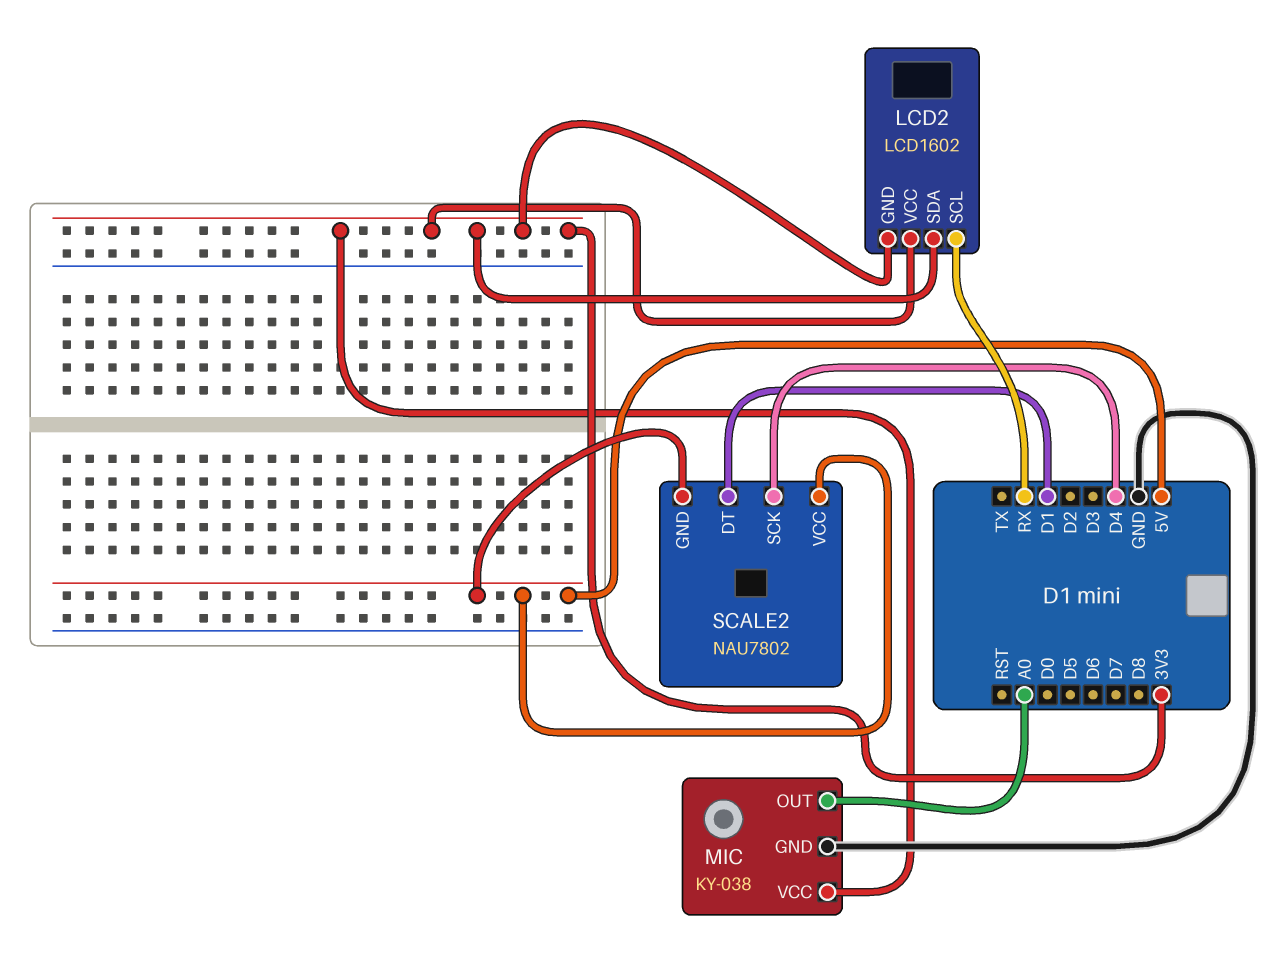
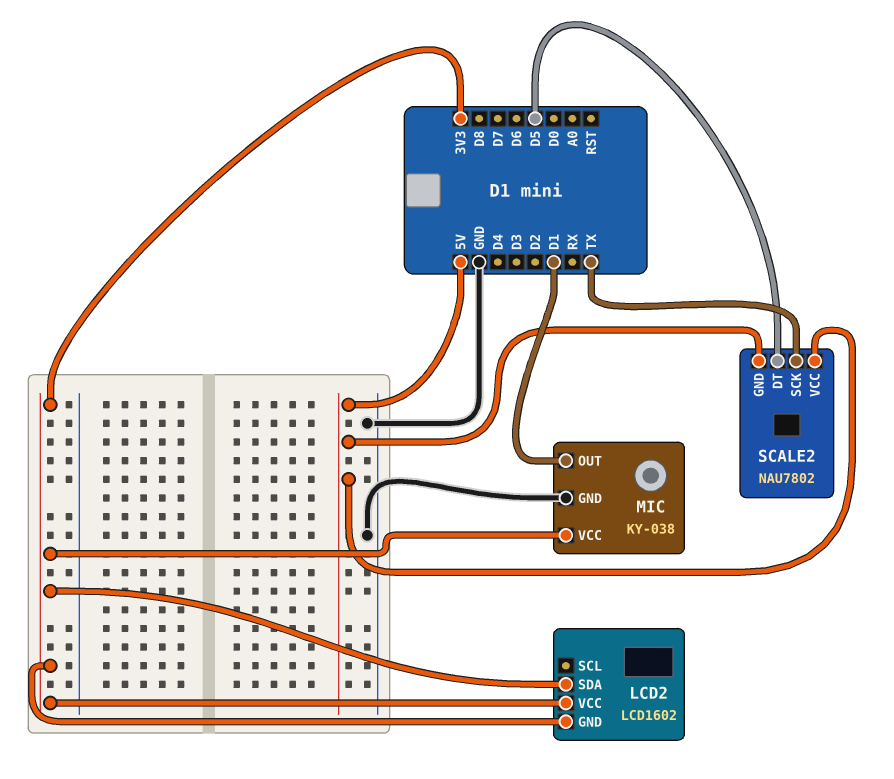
LCD2 pin SCL: RX -> none
MIC pin OUT: A0 -> D1
SCALE2 pin DT: D1 -> D5
SCALE2 pin SCK: D4 -> TX

